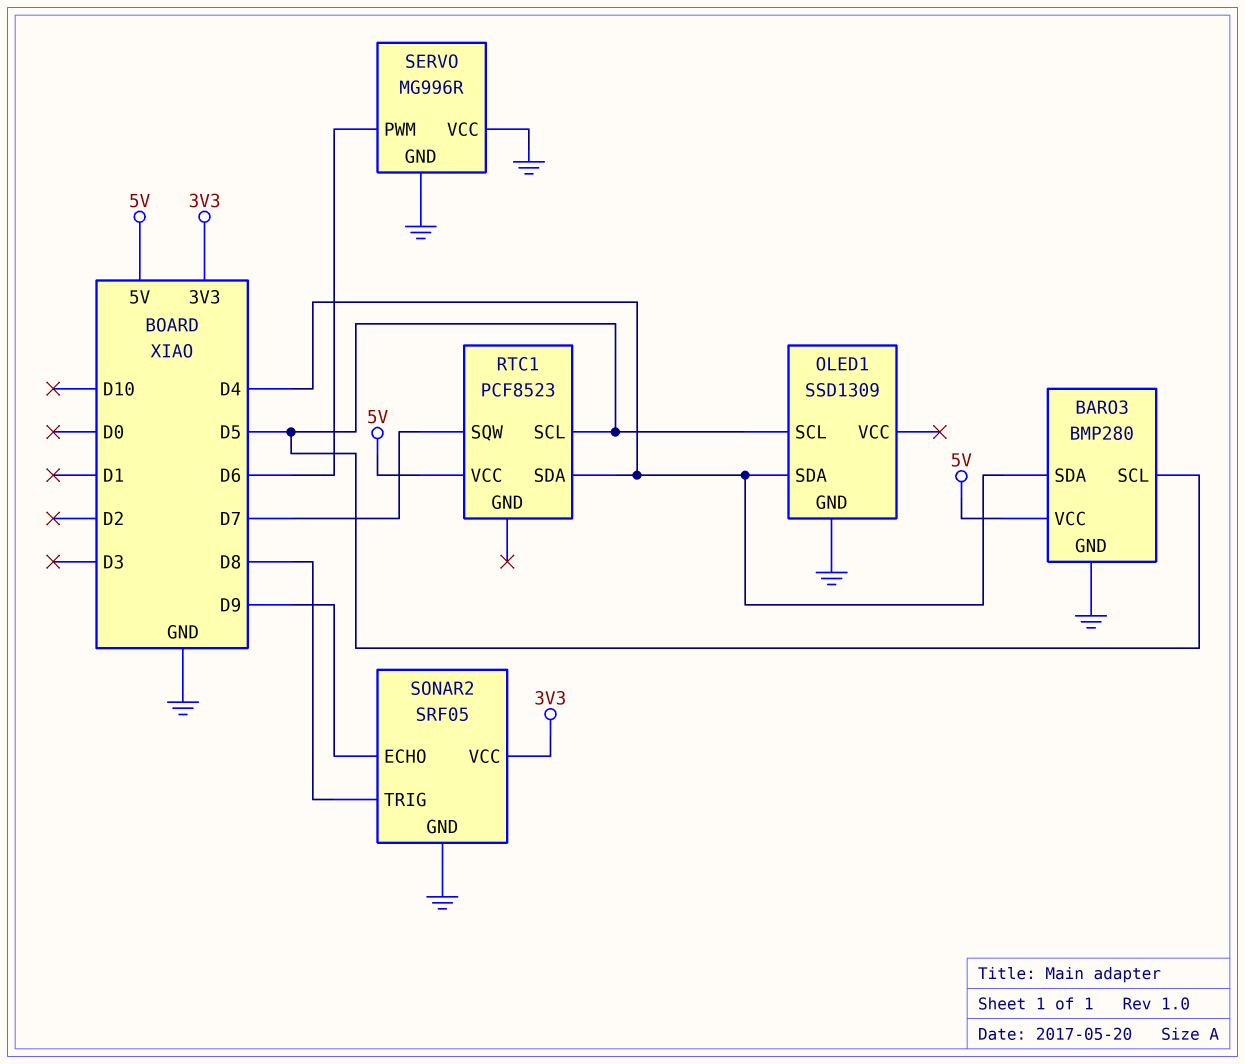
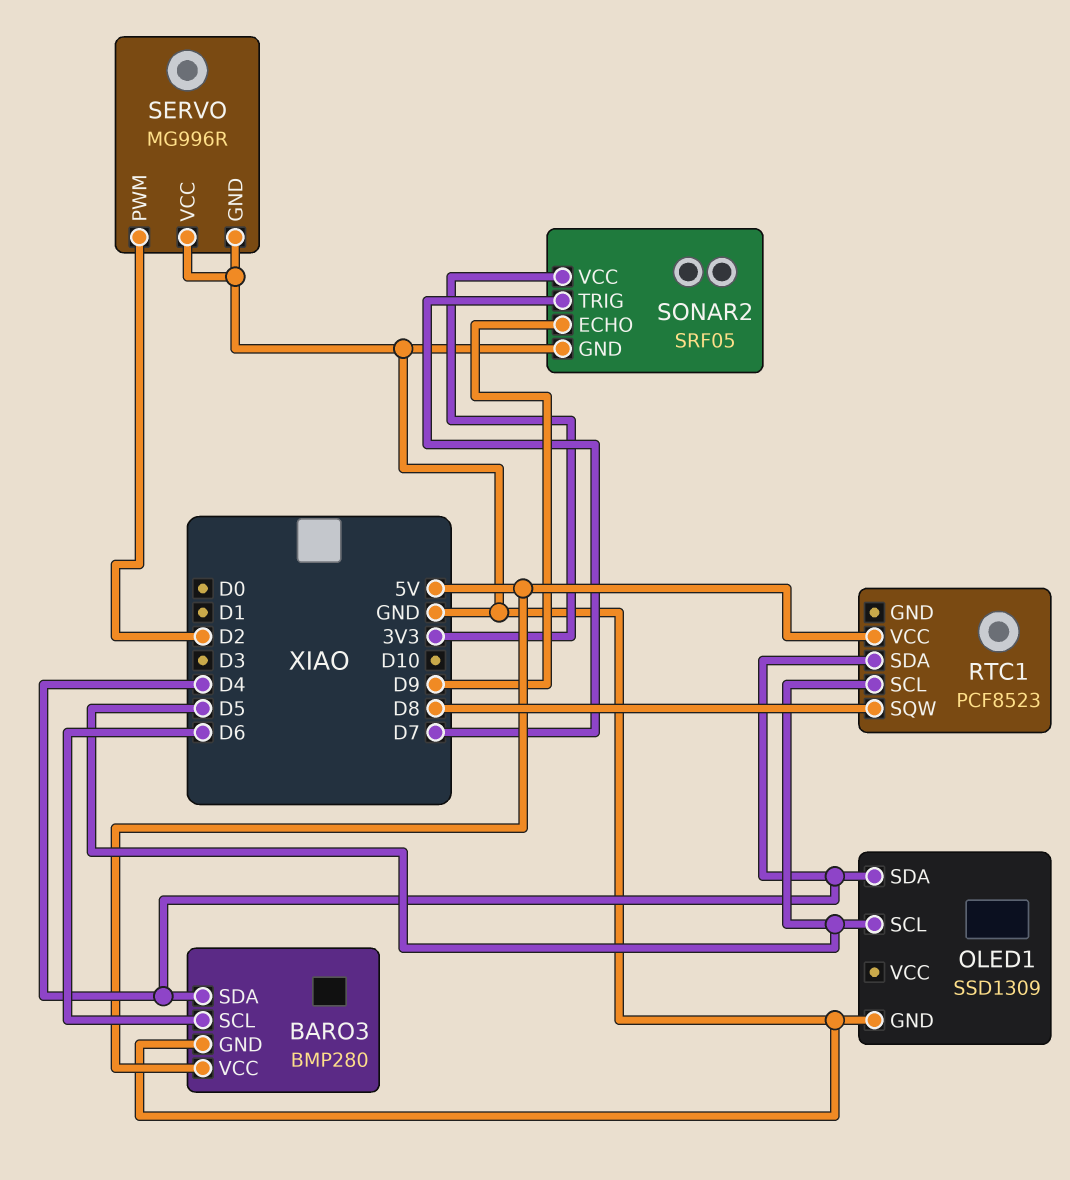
BARO3 pin SCL: D5 -> D6
RTC1 pin SQW: D7 -> D8
SERVO pin PWM: D6 -> D2
SONAR2 pin TRIG: D8 -> D7

